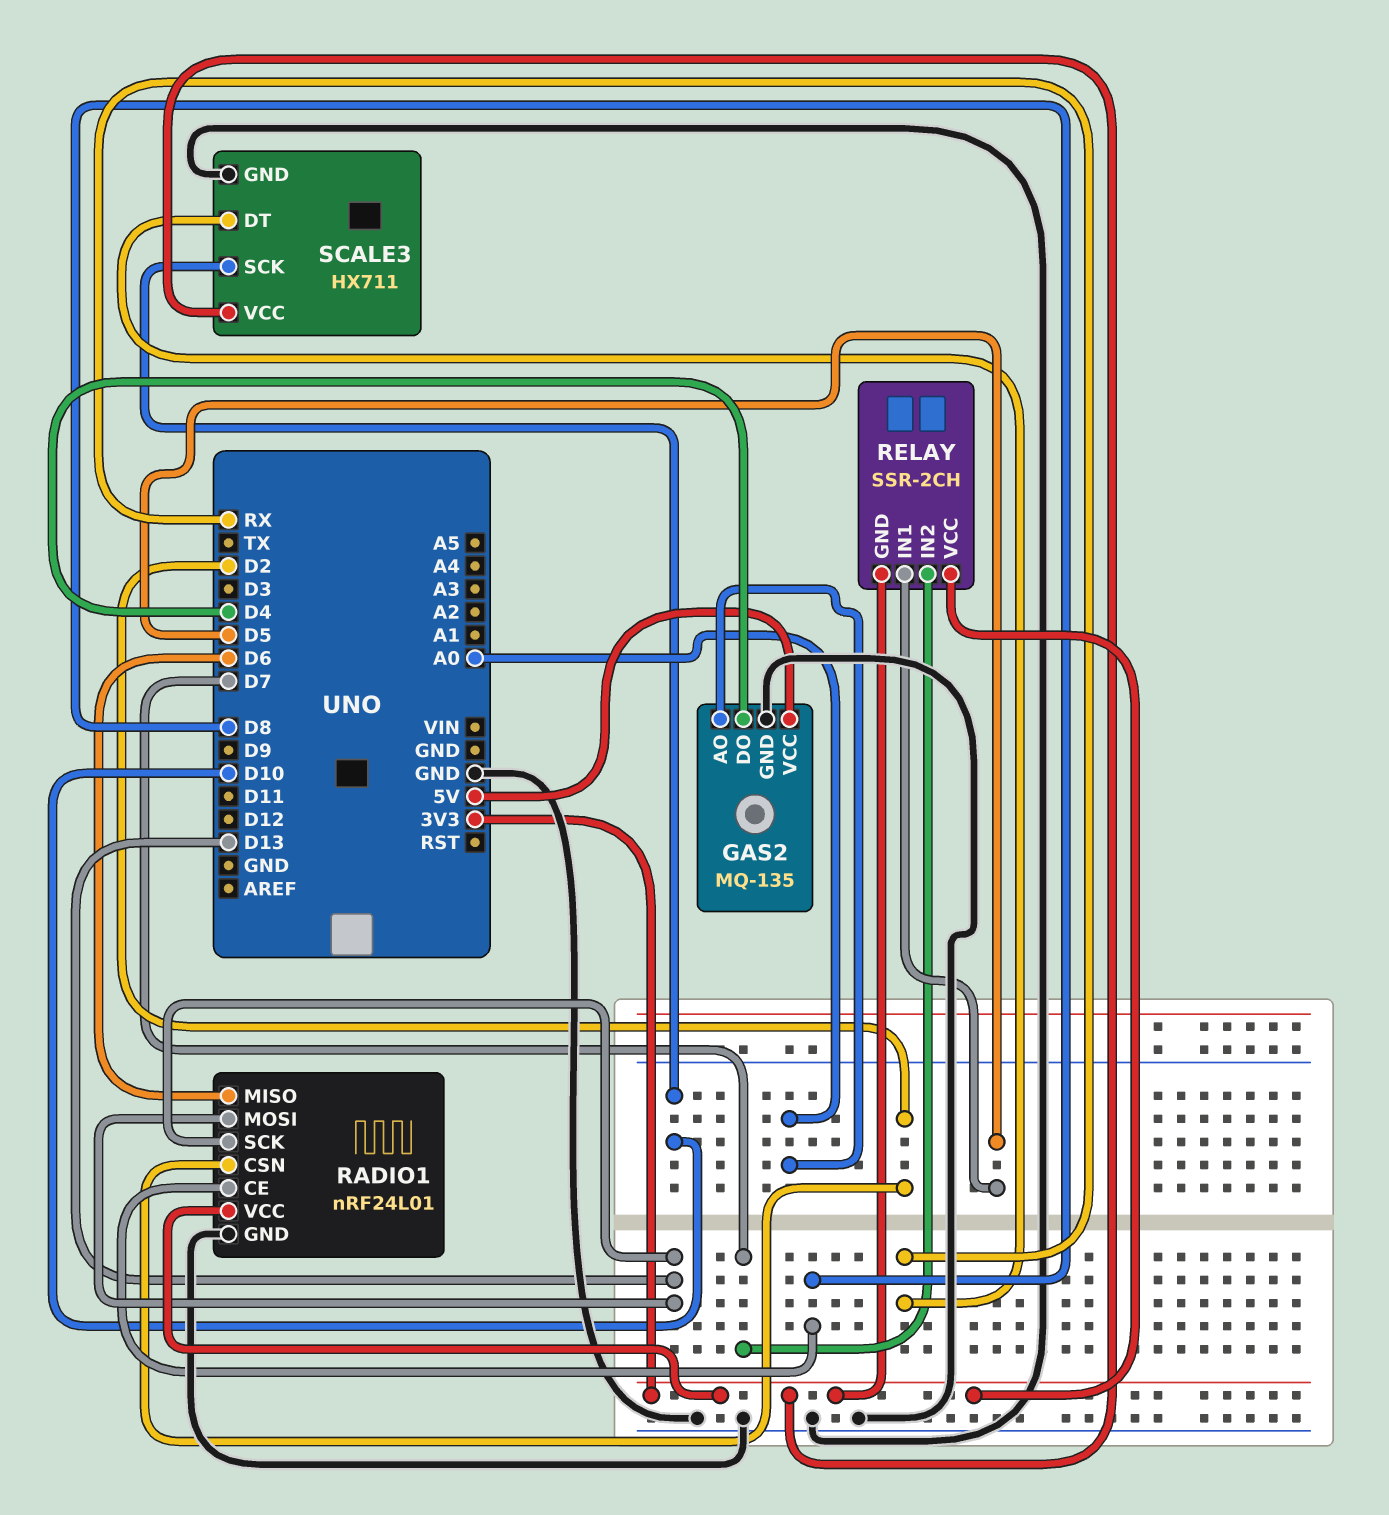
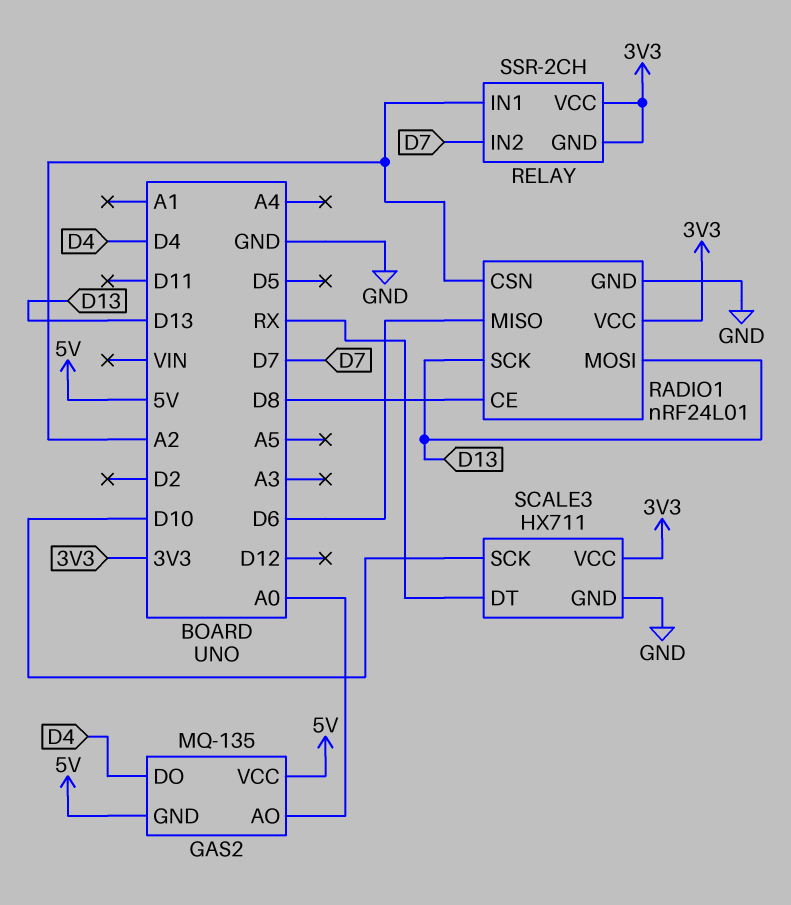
GAS2 pin GND: GND -> 5V
RADIO1 pin CSN: D2 -> A2
RELAY pin IN1: D5 -> A2

